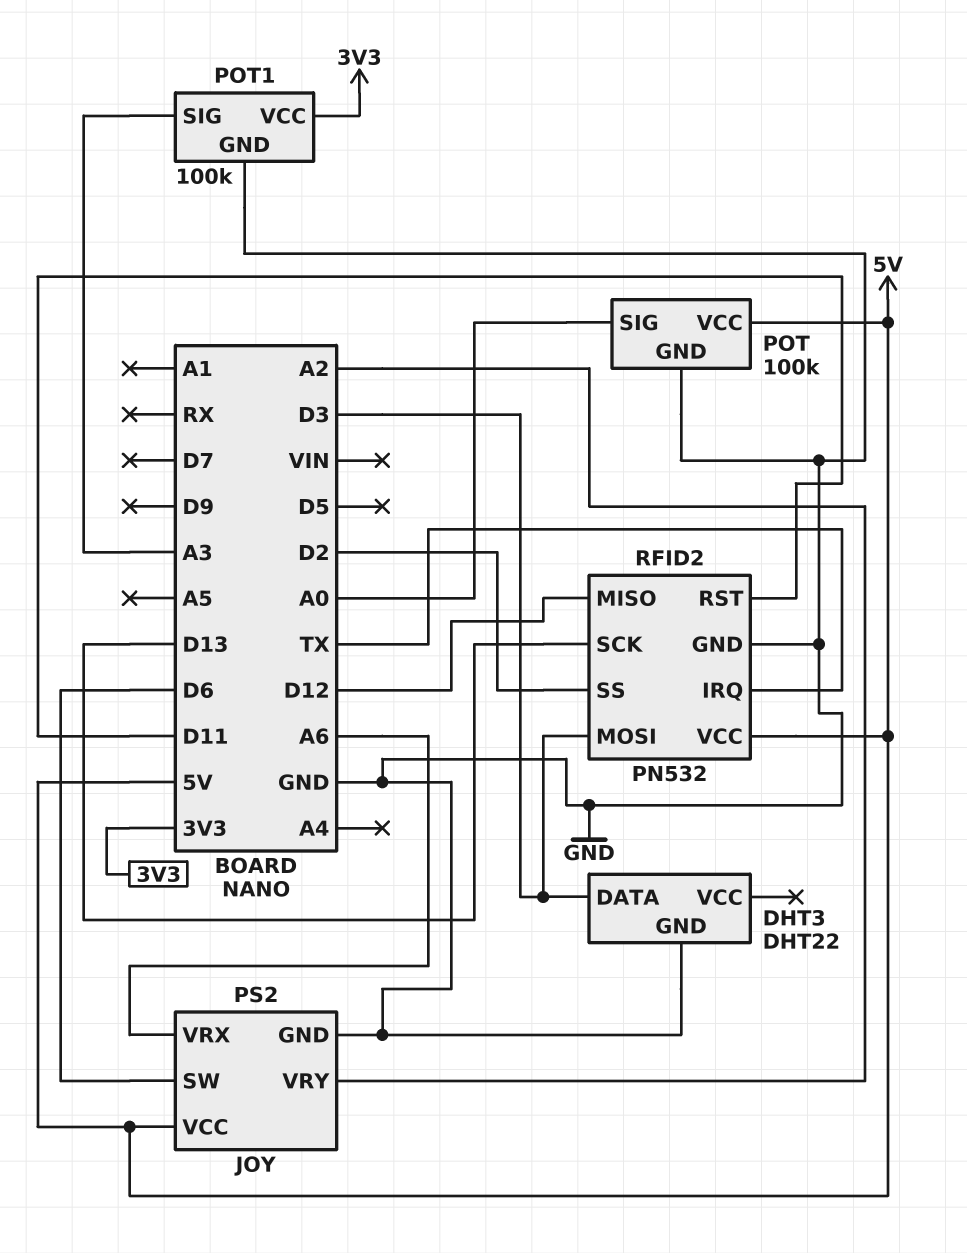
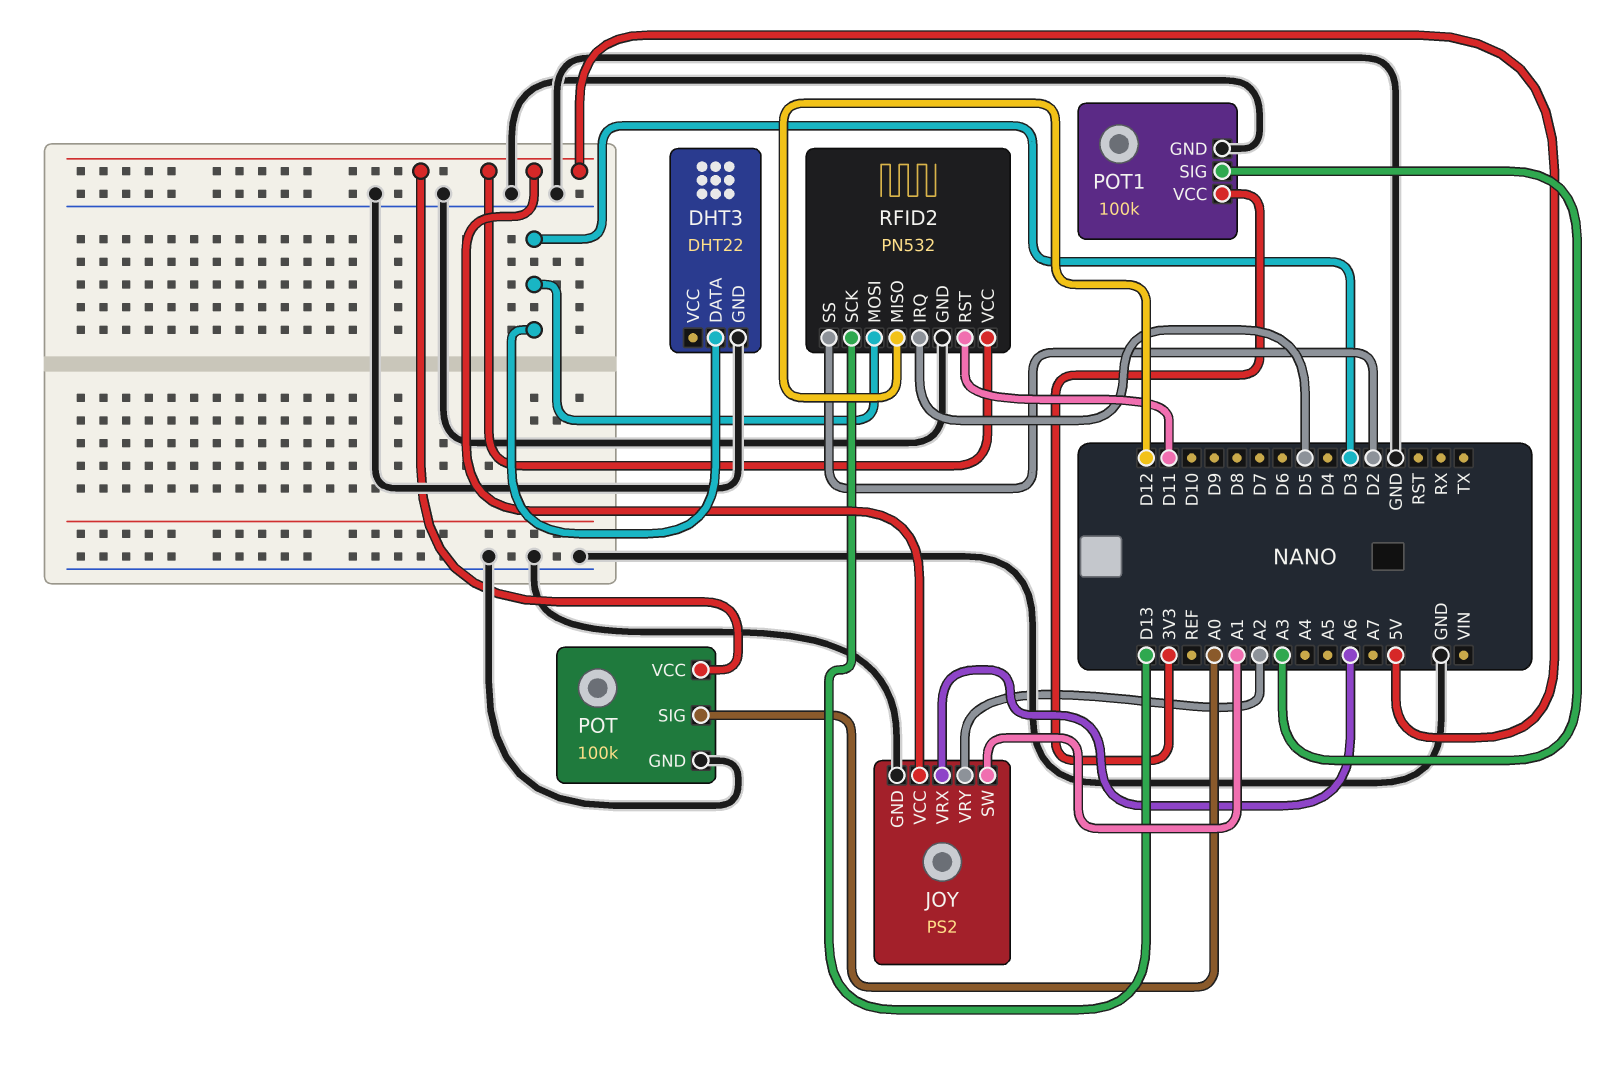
JOY pin SW: D6 -> A1
RFID2 pin IRQ: TX -> D5

